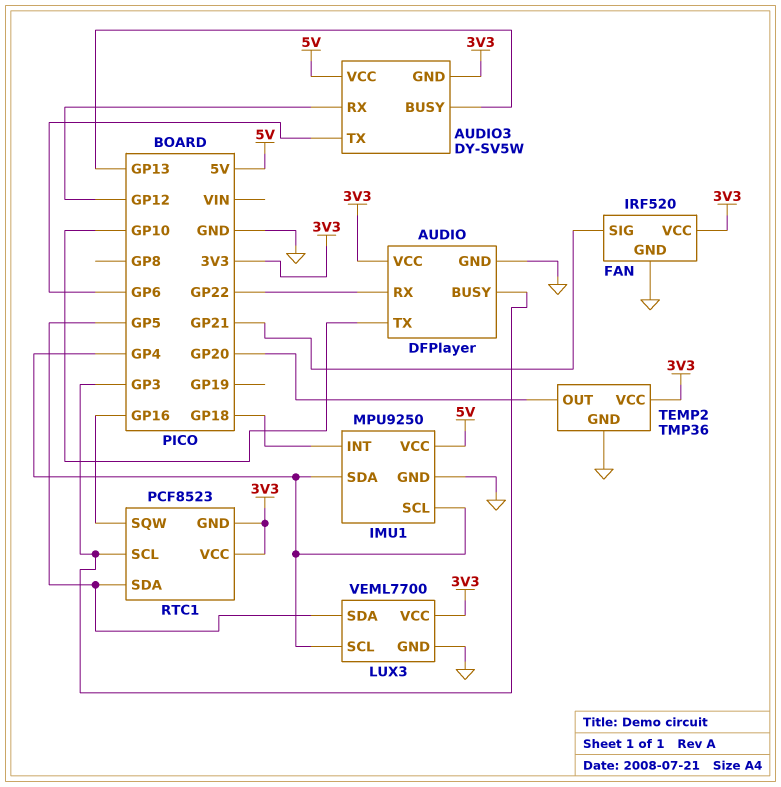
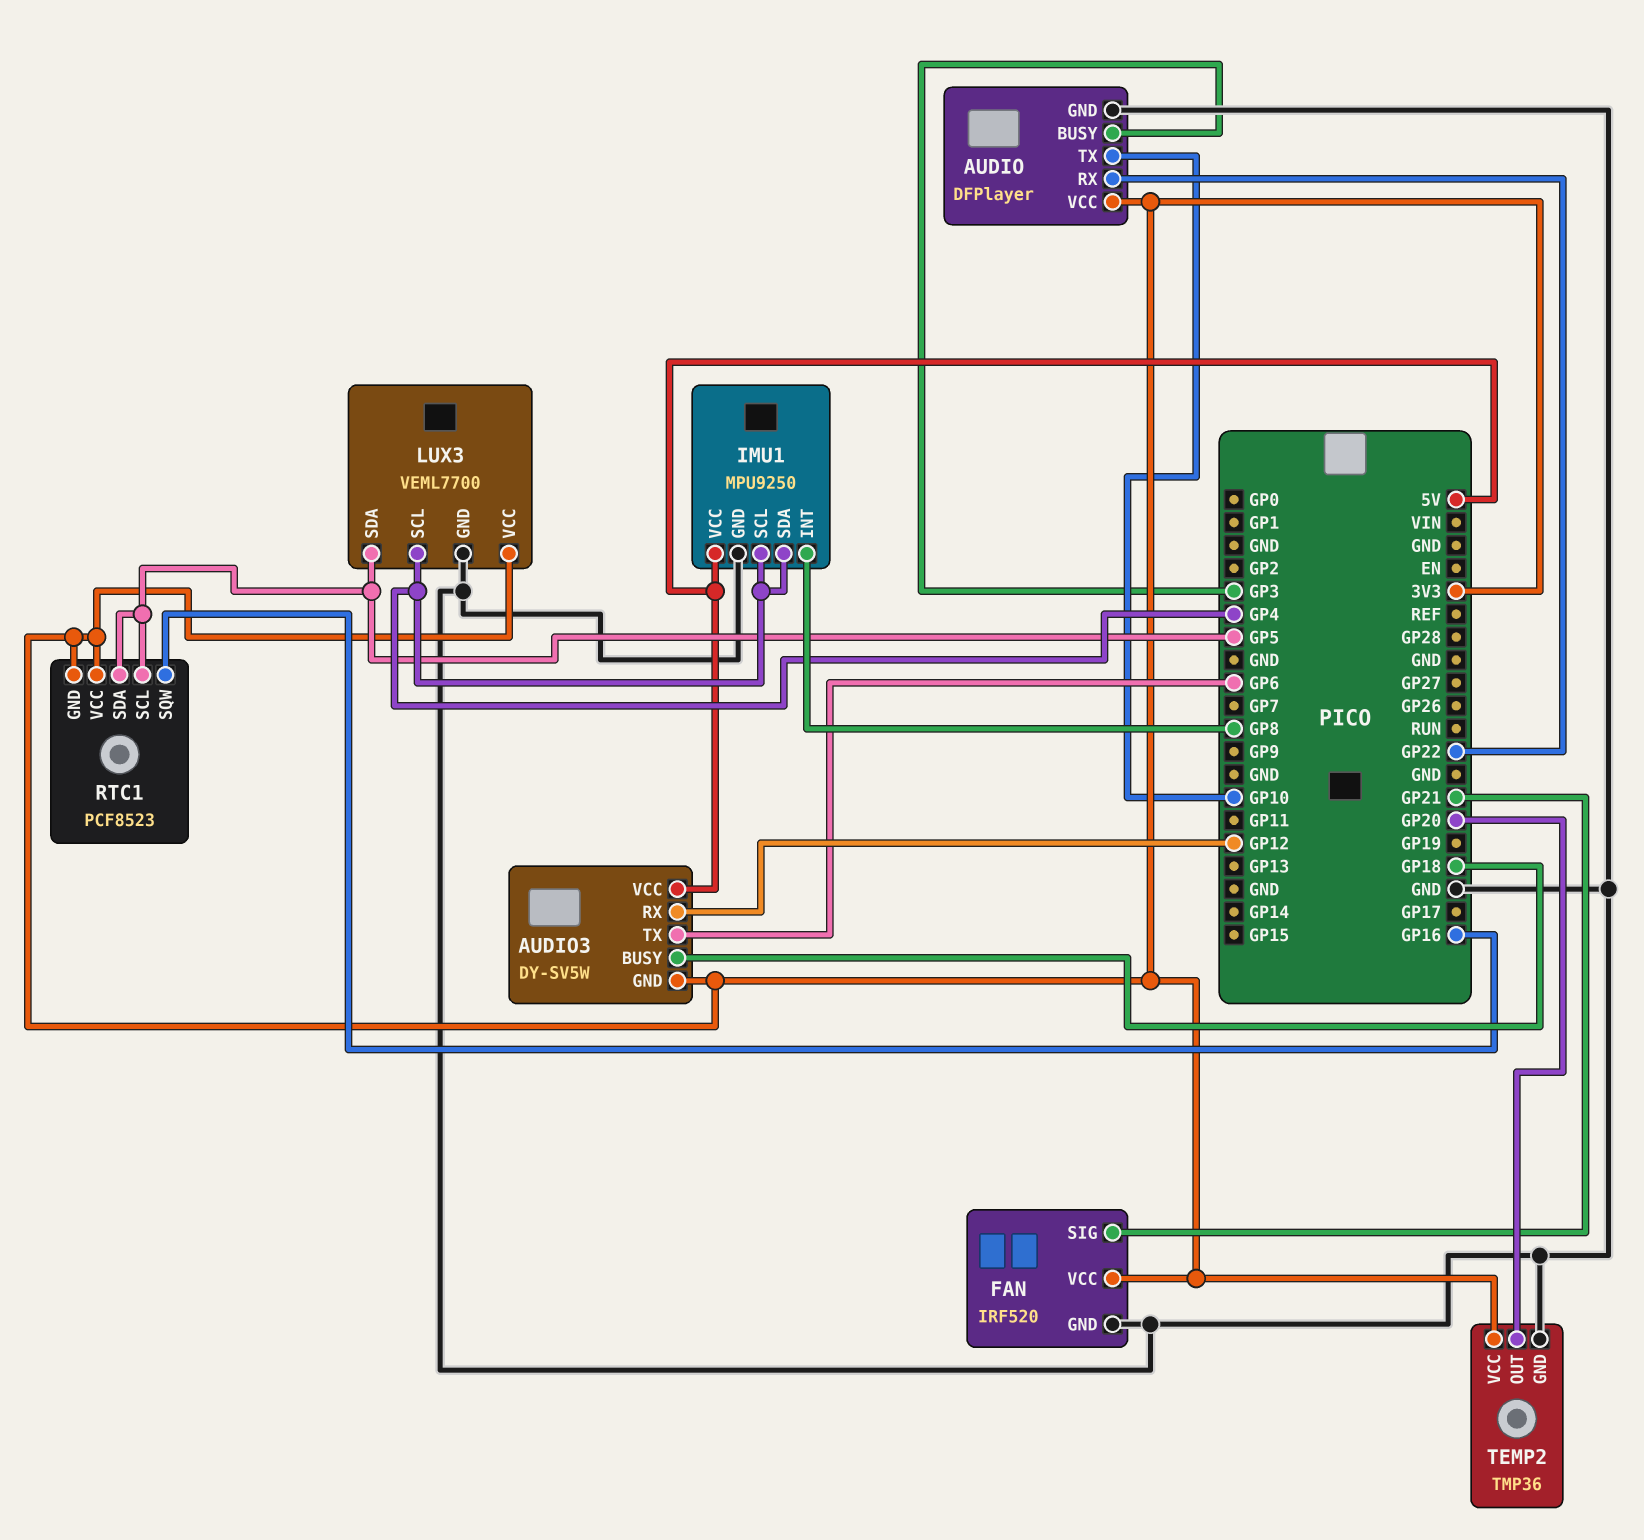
AUDIO3 pin BUSY: GP13 -> GP18
IMU1 pin INT: GP18 -> GP8
RTC1 pin SCL: GP3 -> GP5

